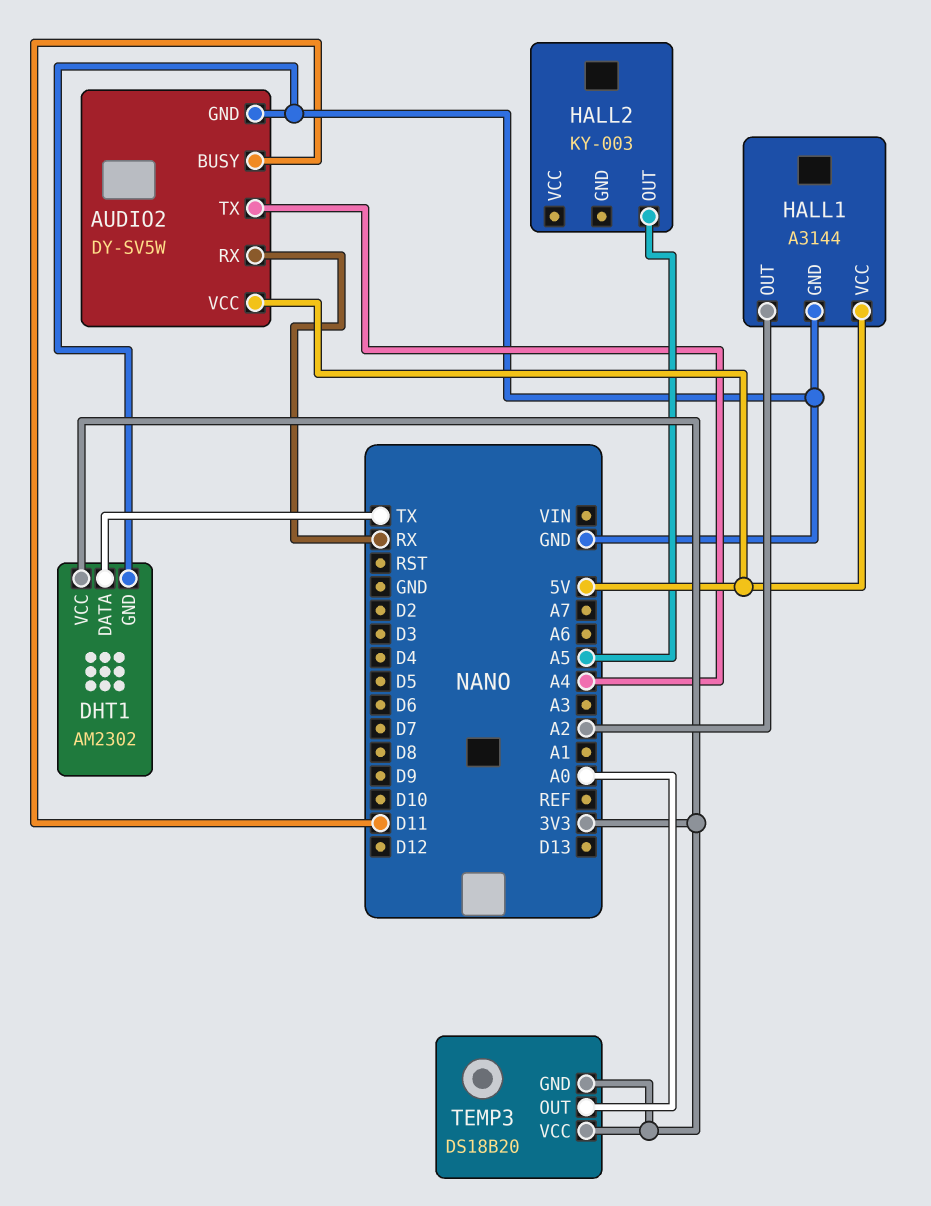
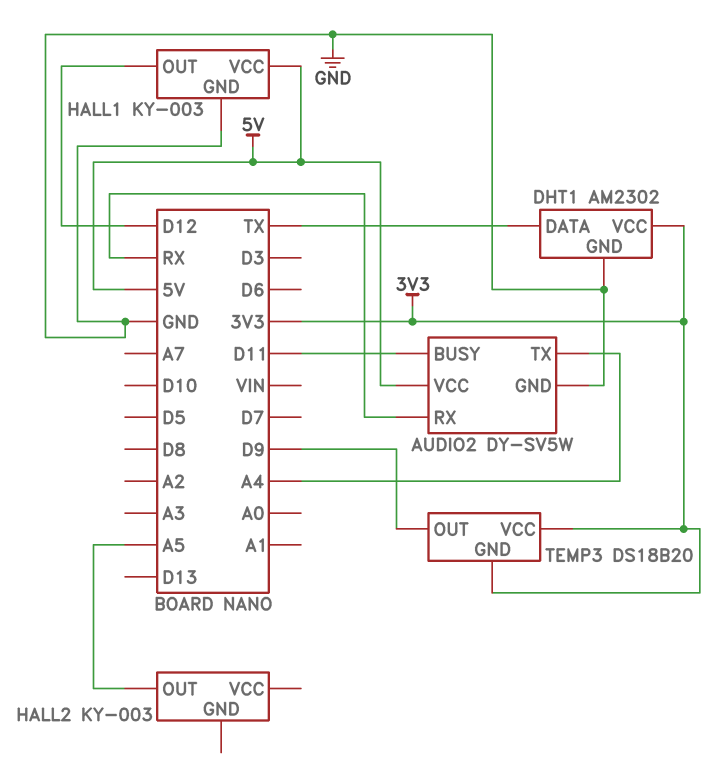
HALL1: A3144 -> KY-003
HALL1 pin OUT: A2 -> D12
TEMP3 pin OUT: A0 -> D9

